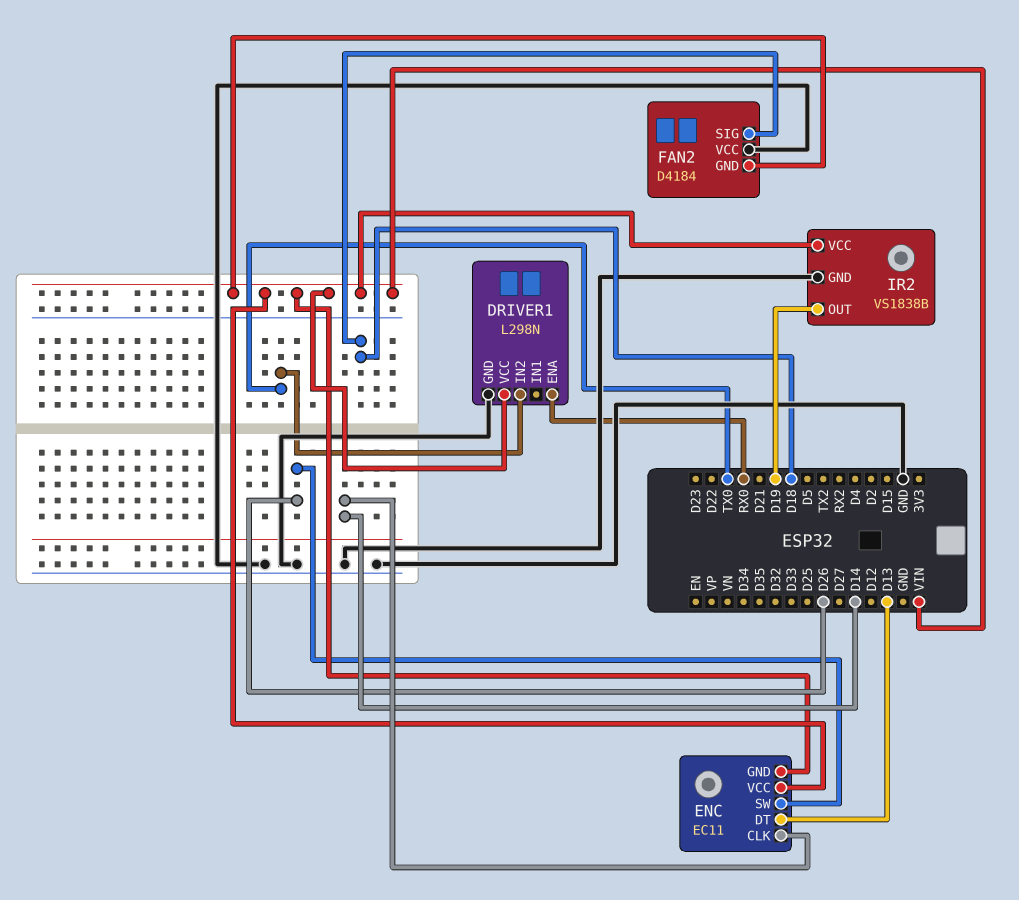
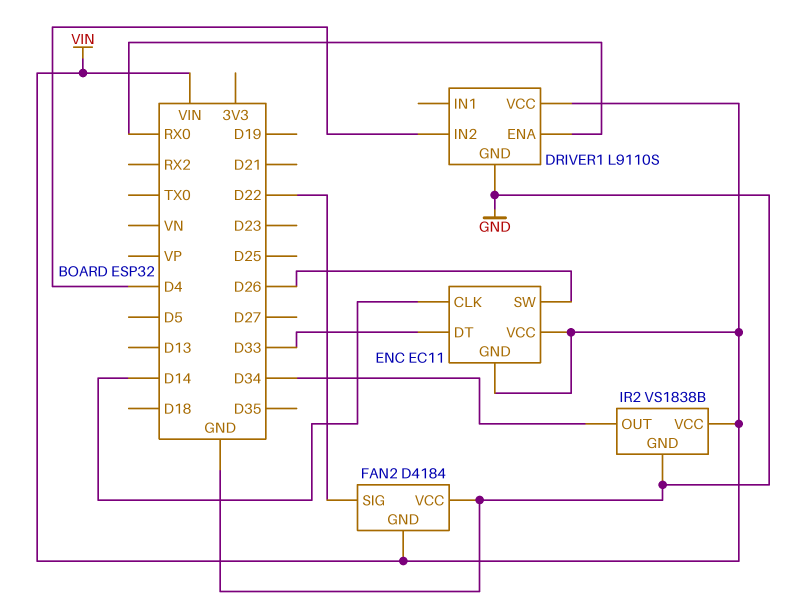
DRIVER1: L298N -> L9110S
DRIVER1 pin IN2: TX0 -> D4
ENC pin DT: D13 -> D33
FAN2 pin SIG: D18 -> D22
IR2 pin OUT: D19 -> D34

